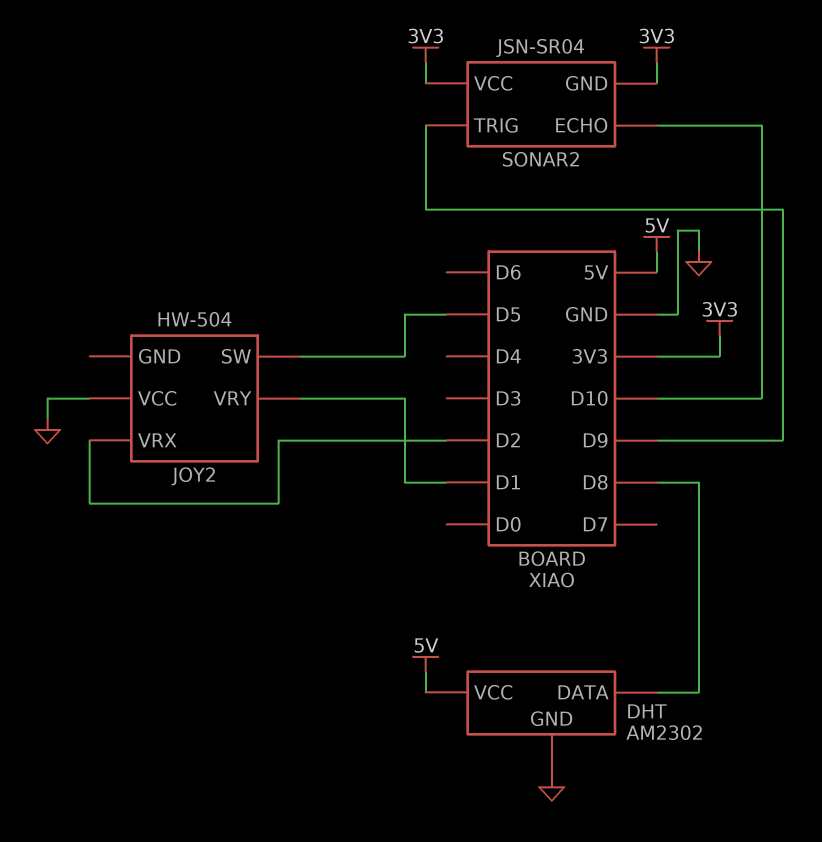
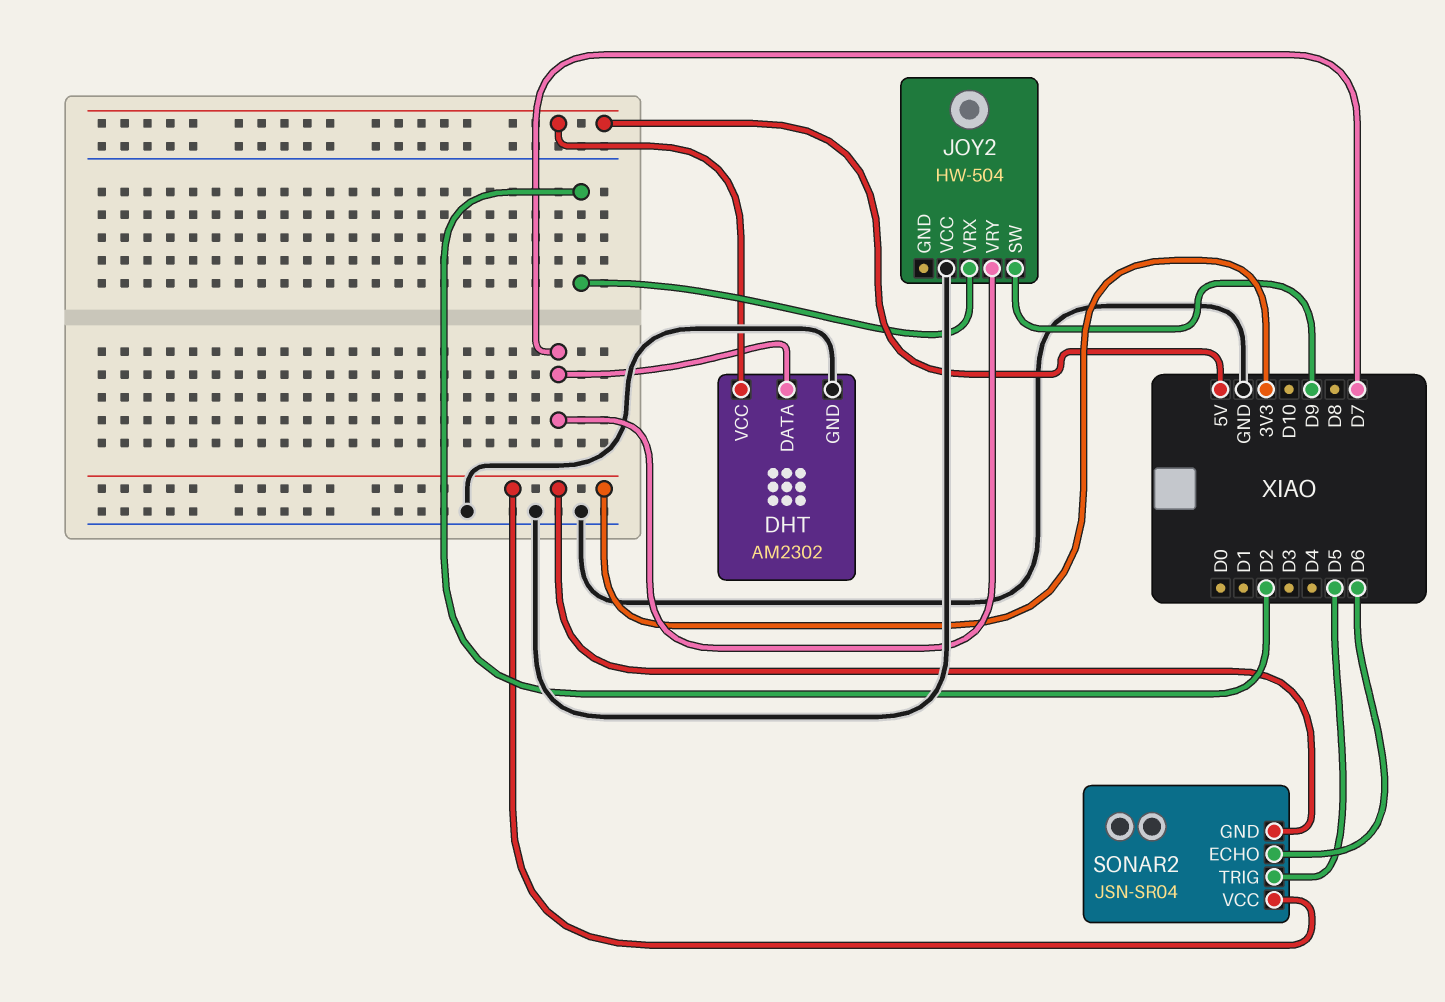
DHT pin DATA: D8 -> D7
JOY2 pin SW: D5 -> D9
JOY2 pin VRY: D1 -> D7
SONAR2 pin ECHO: D10 -> D6
SONAR2 pin TRIG: D9 -> D5

